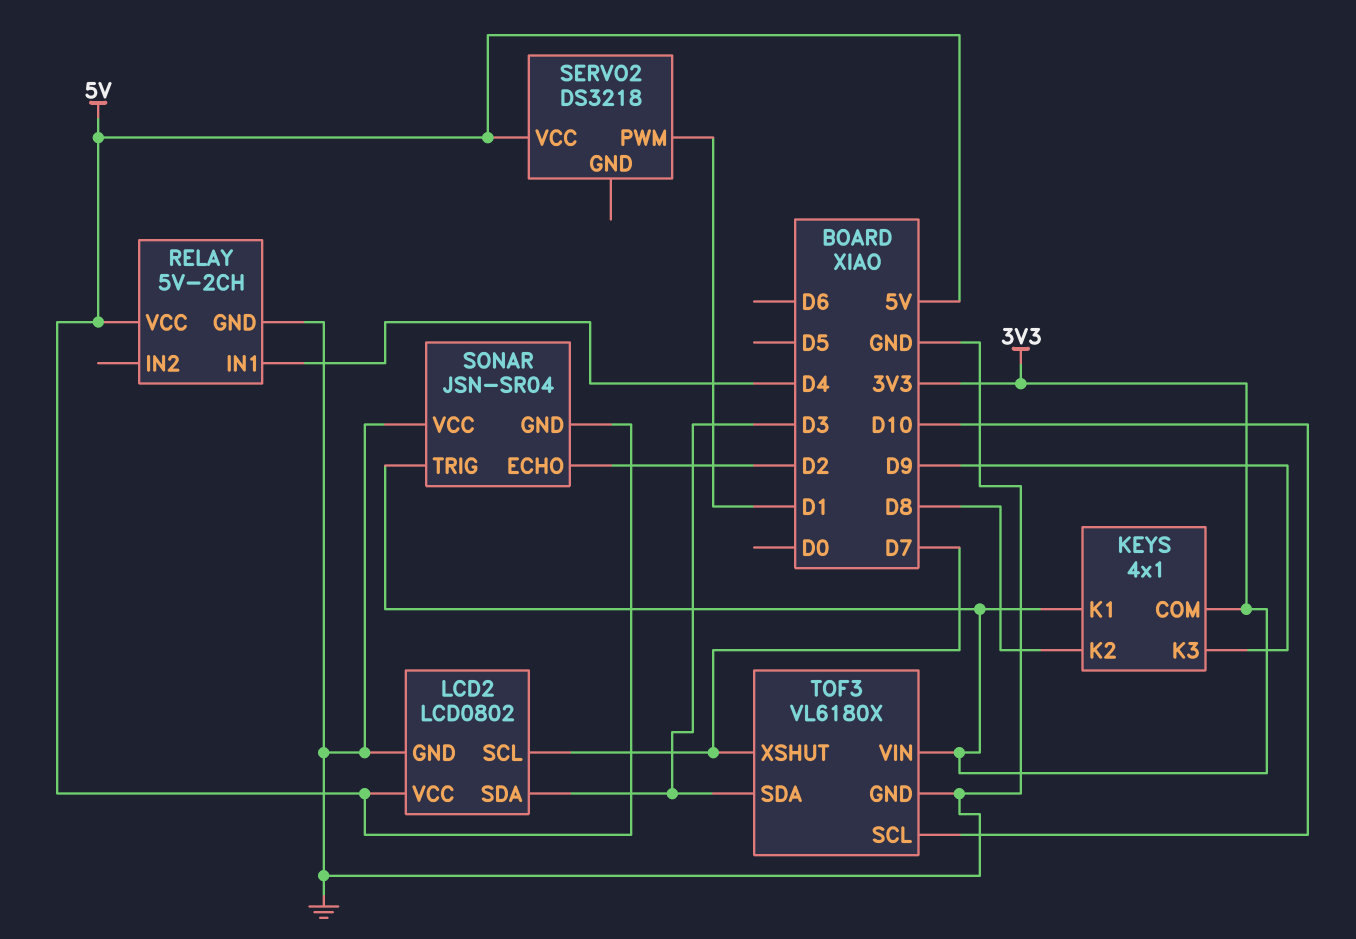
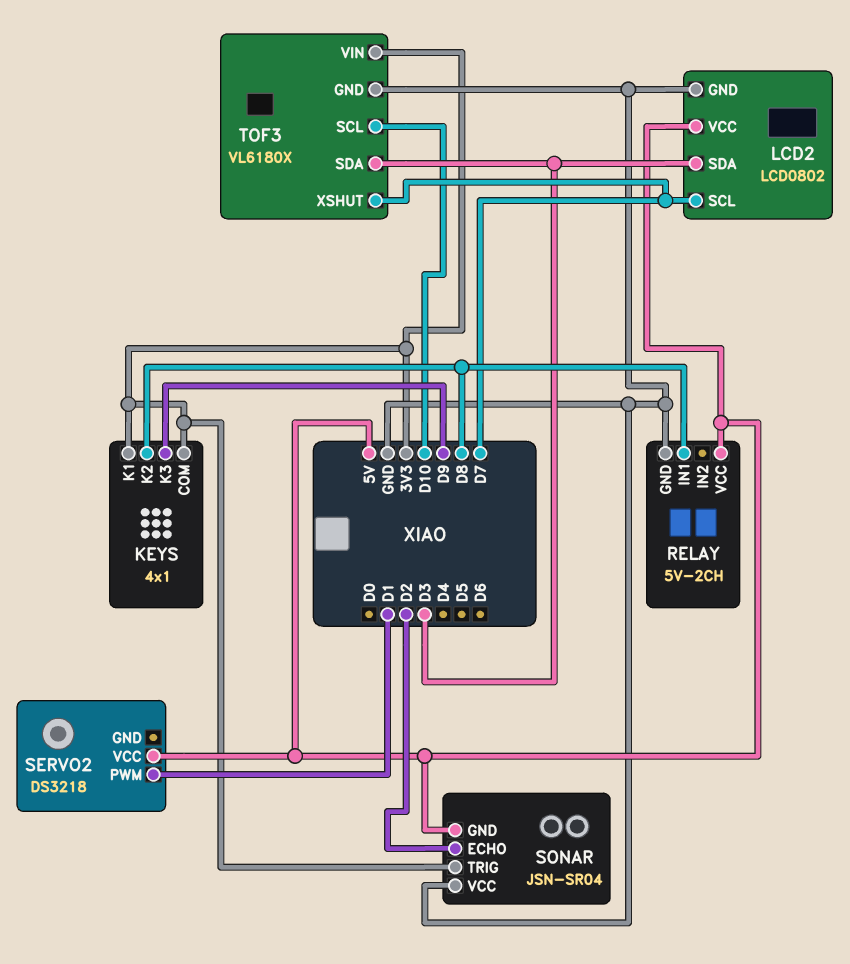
RELAY pin IN1: D4 -> D8

